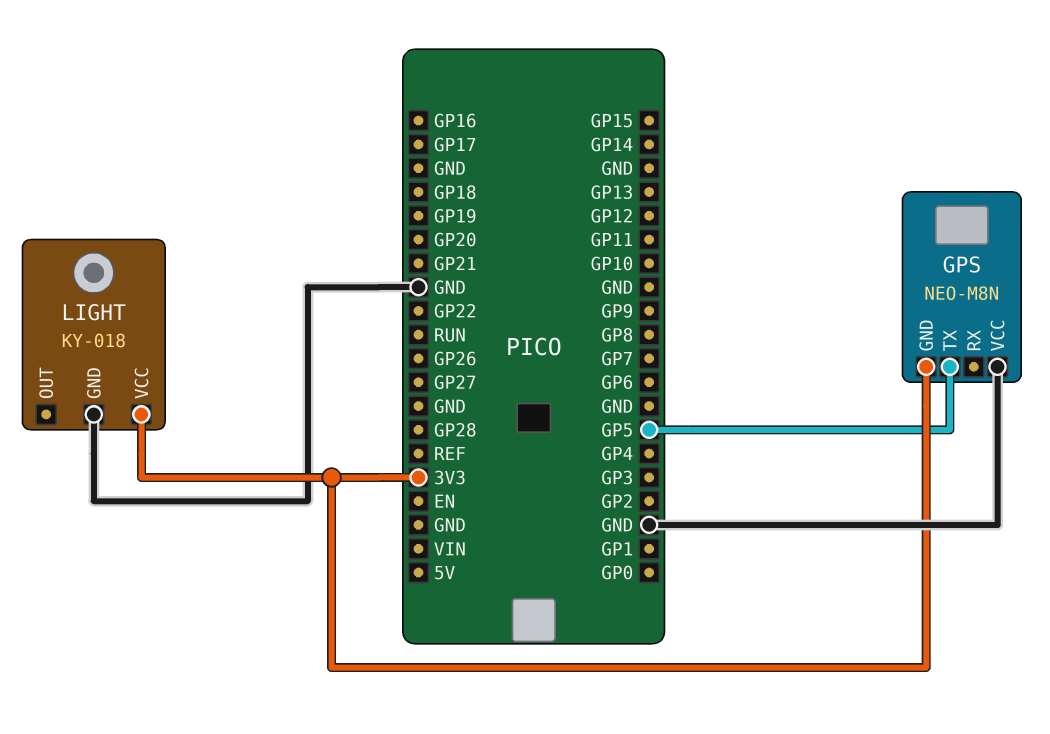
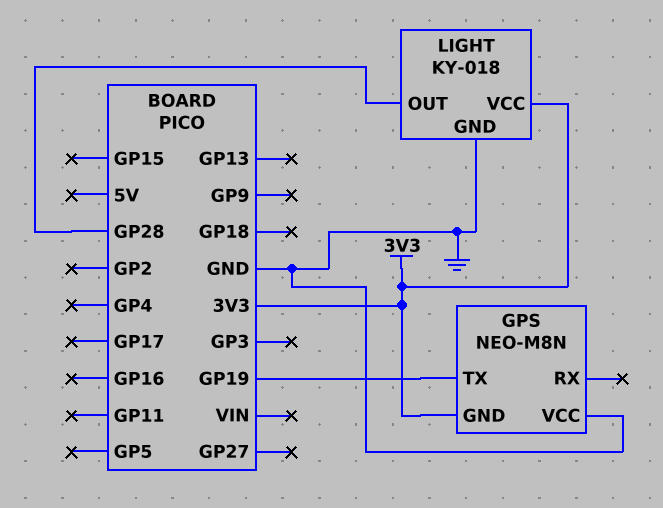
GPS pin TX: GP5 -> GP19
LIGHT pin OUT: none -> GP28

